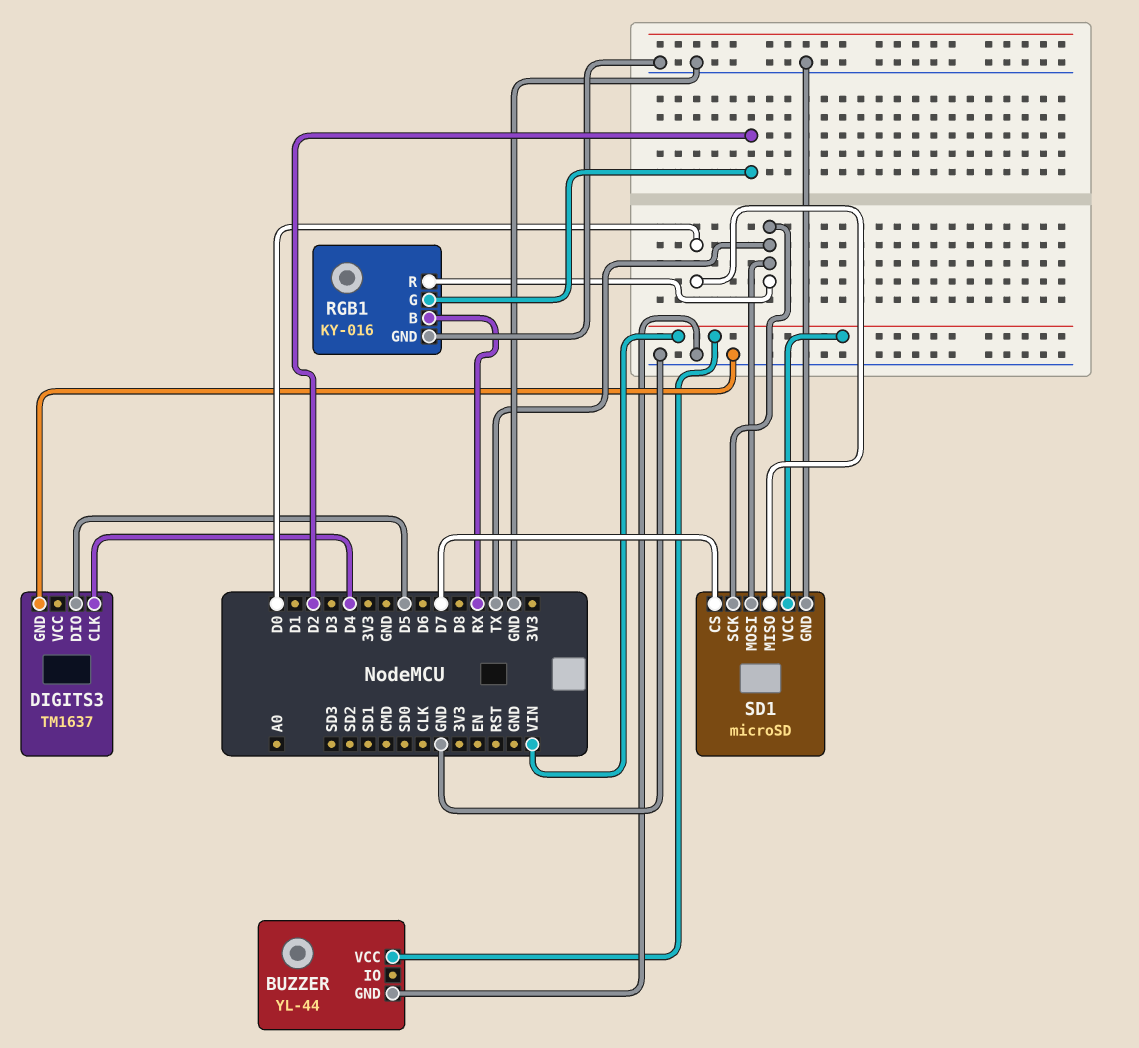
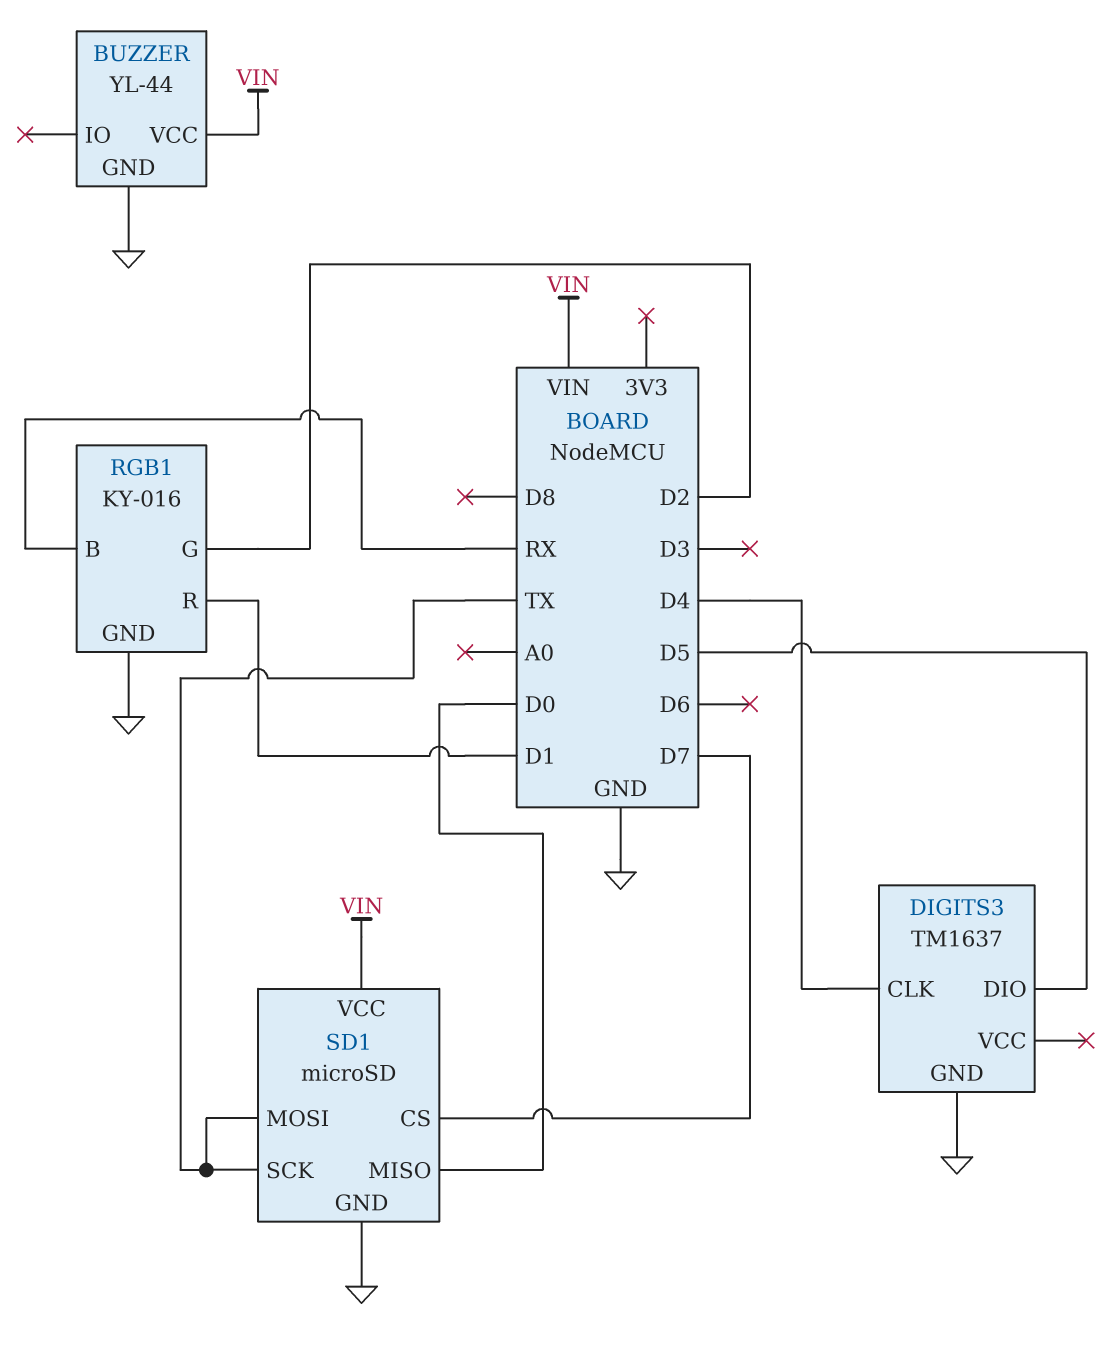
RGB1 pin R: TX -> D1

